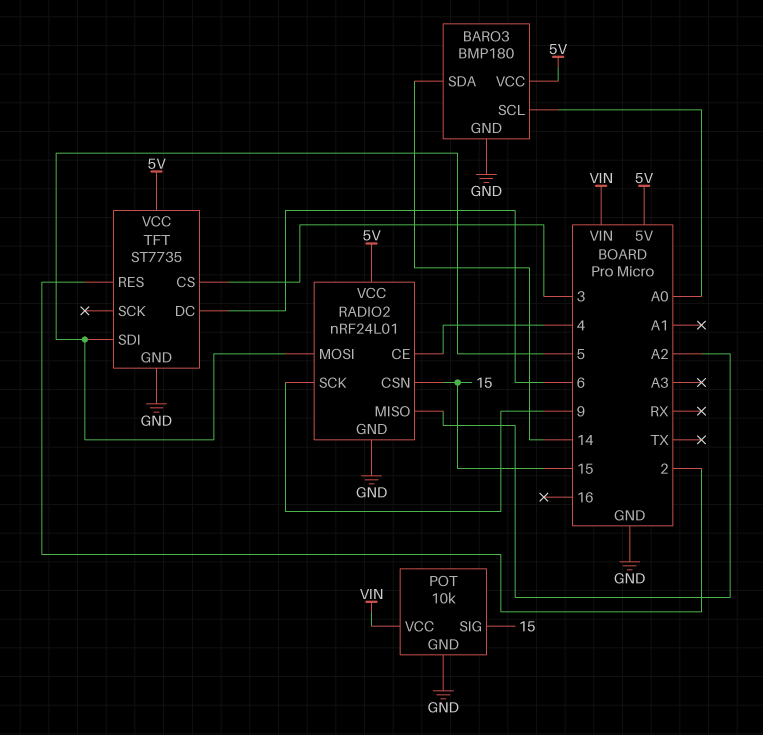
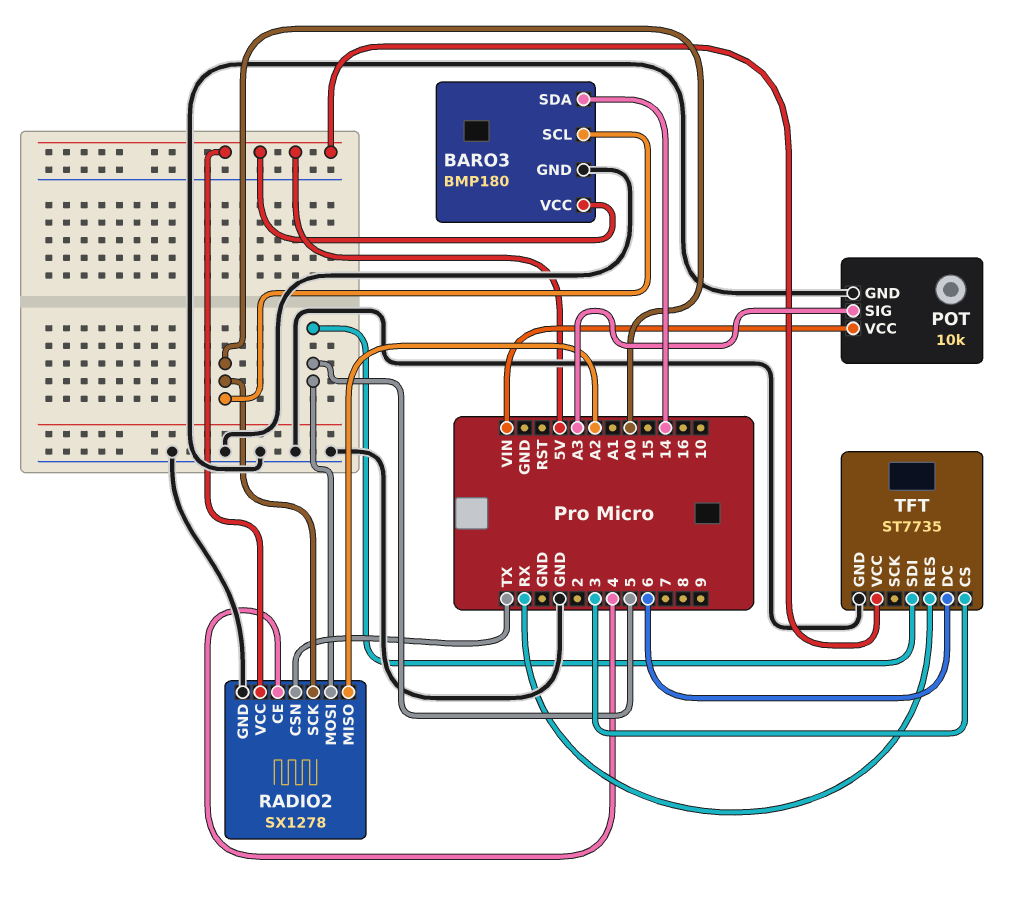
POT pin SIG: 15 -> A3
RADIO2: nRF24L01 -> SX1278
RADIO2 pin CSN: 15 -> TX
RADIO2 pin SCK: 9 -> A0
TFT pin RES: 2 -> RX

